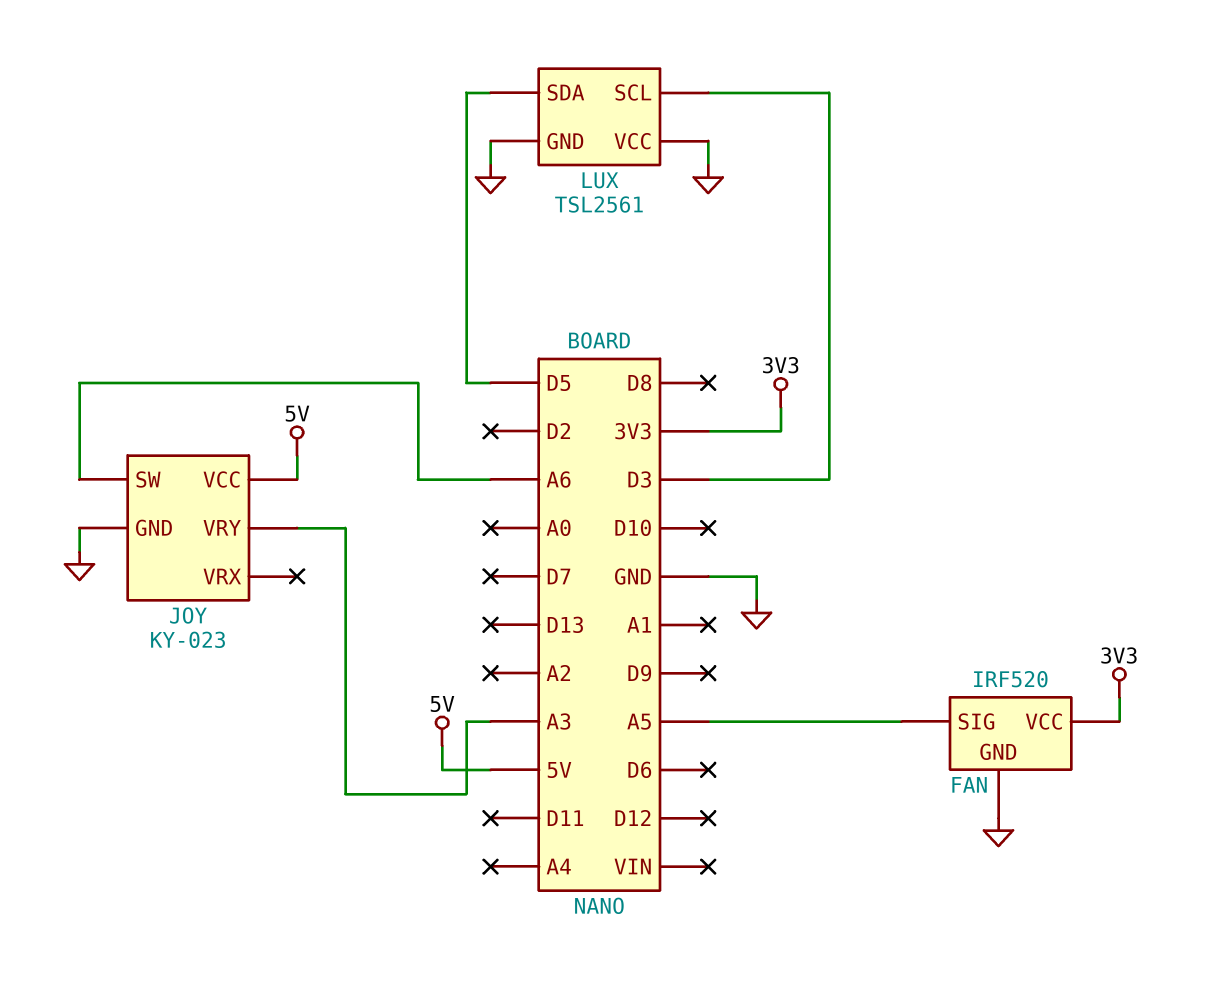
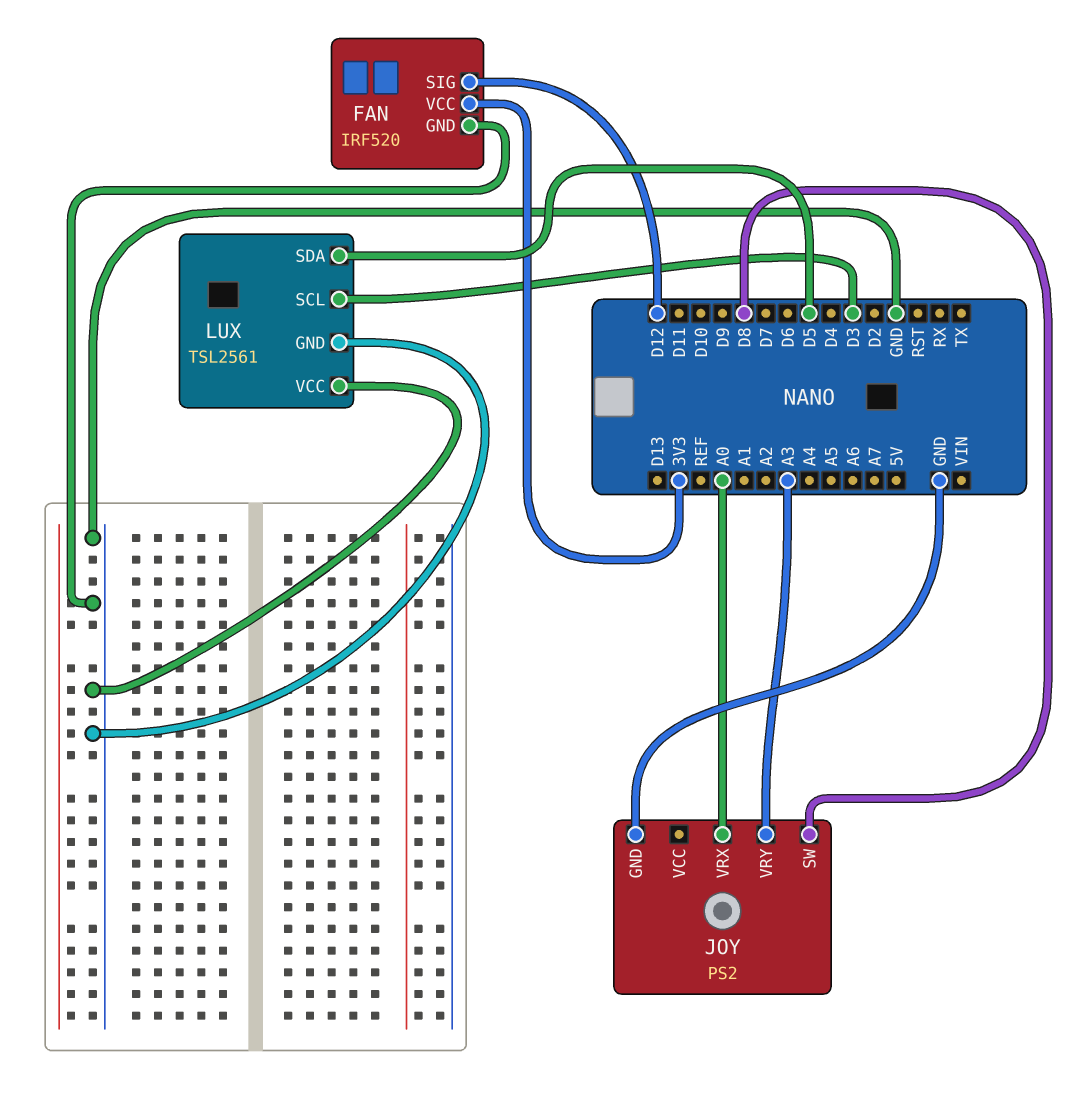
FAN pin SIG: A5 -> D12
JOY: KY-023 -> PS2
JOY pin SW: A6 -> D8
JOY pin VCC: 5V -> none
JOY pin VRX: none -> A0

